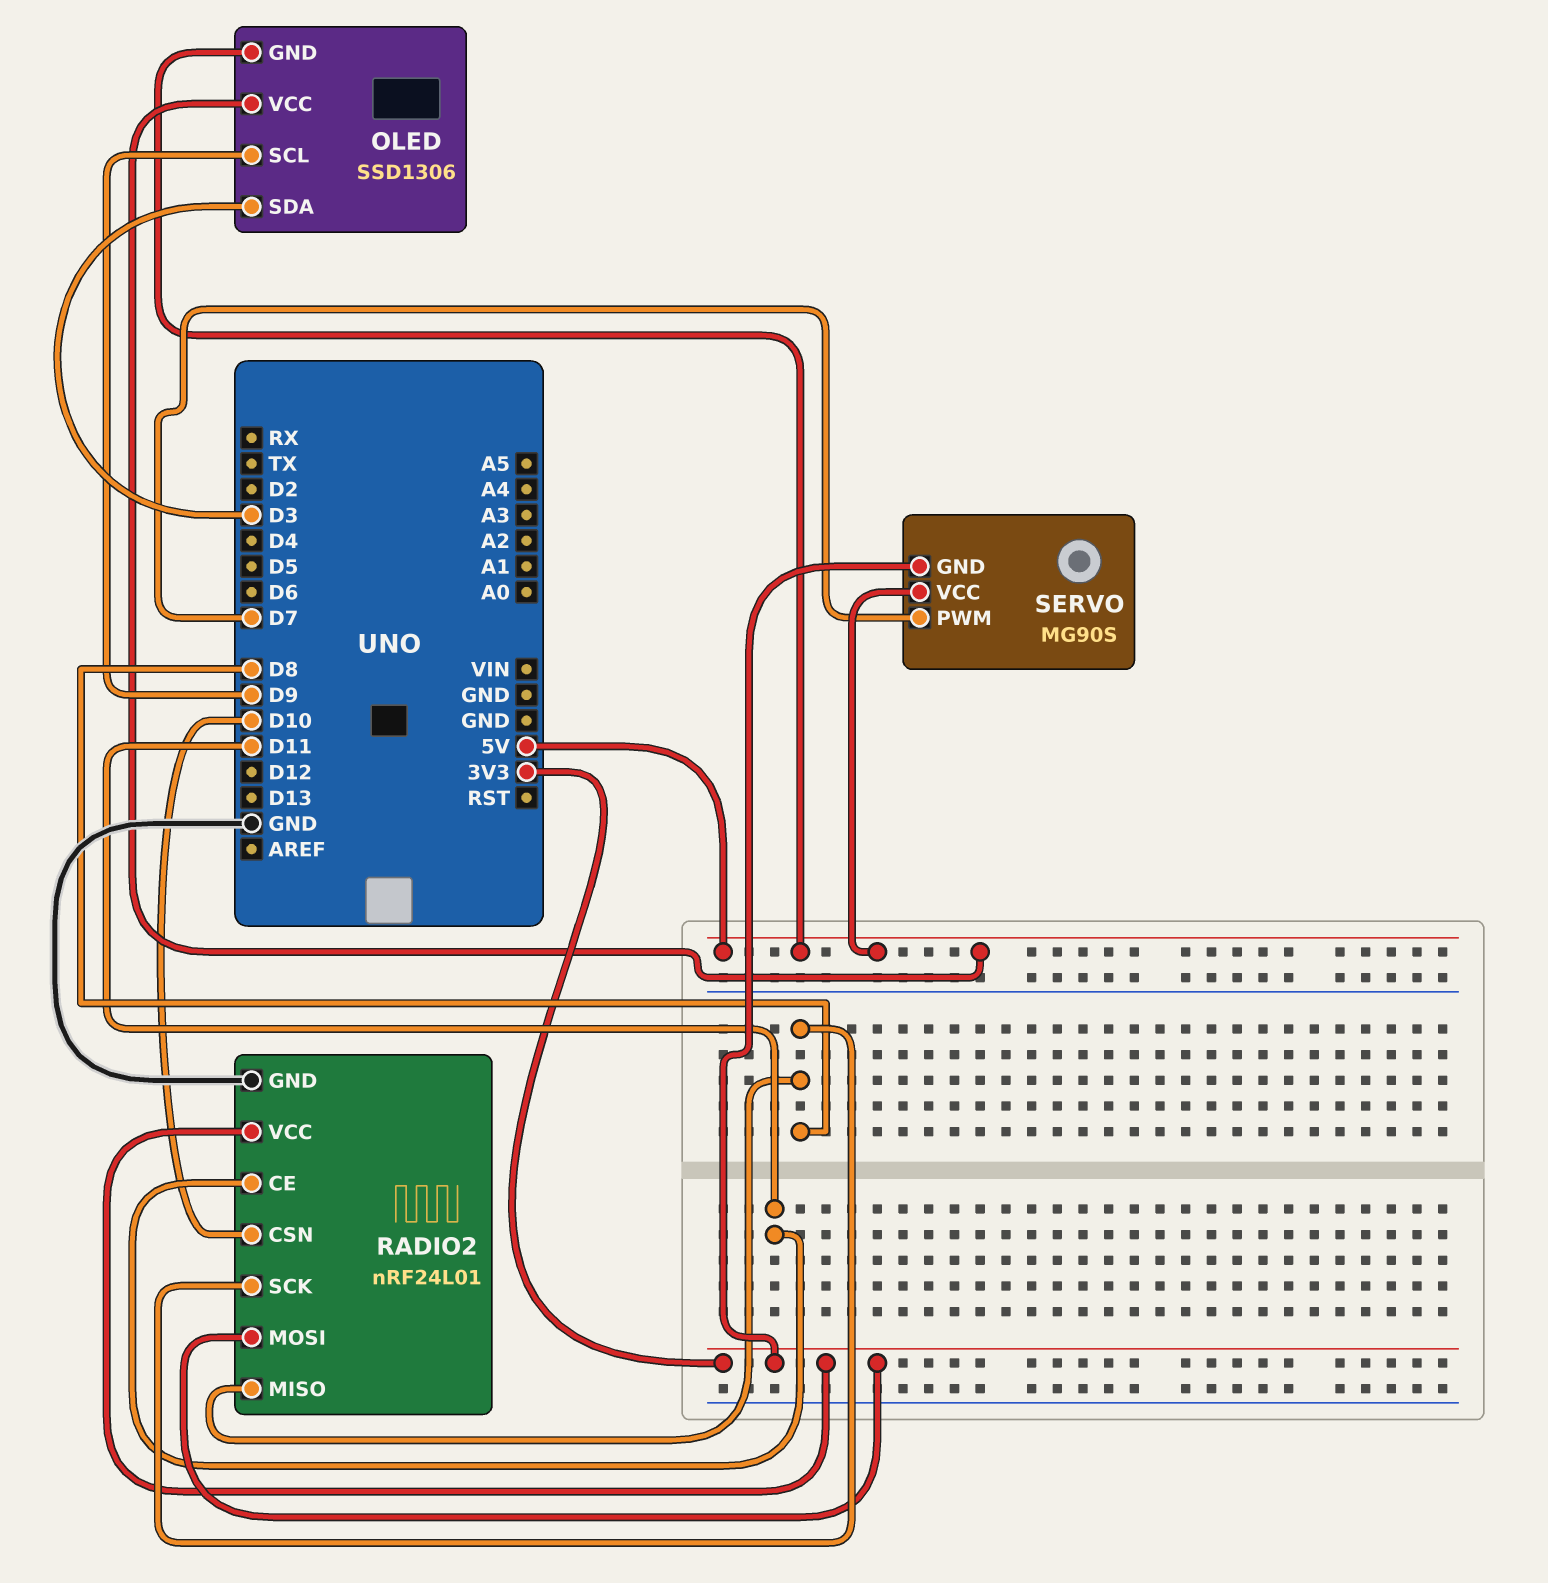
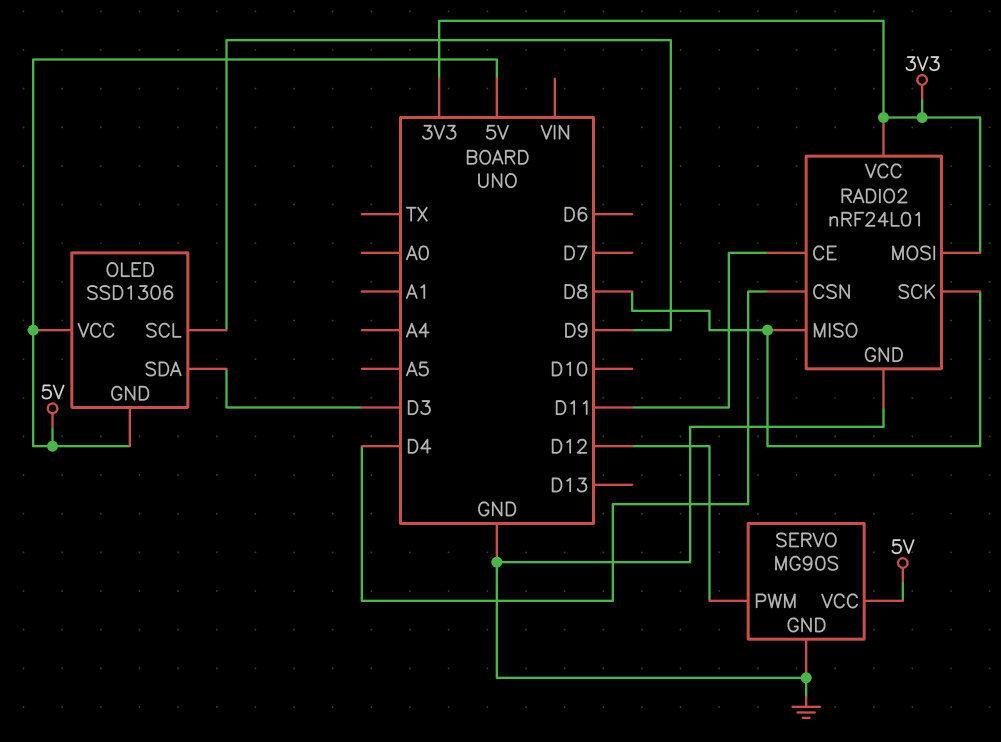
RADIO2 pin CSN: D10 -> D4
SERVO pin GND: 3V3 -> GND
SERVO pin PWM: D7 -> D12

